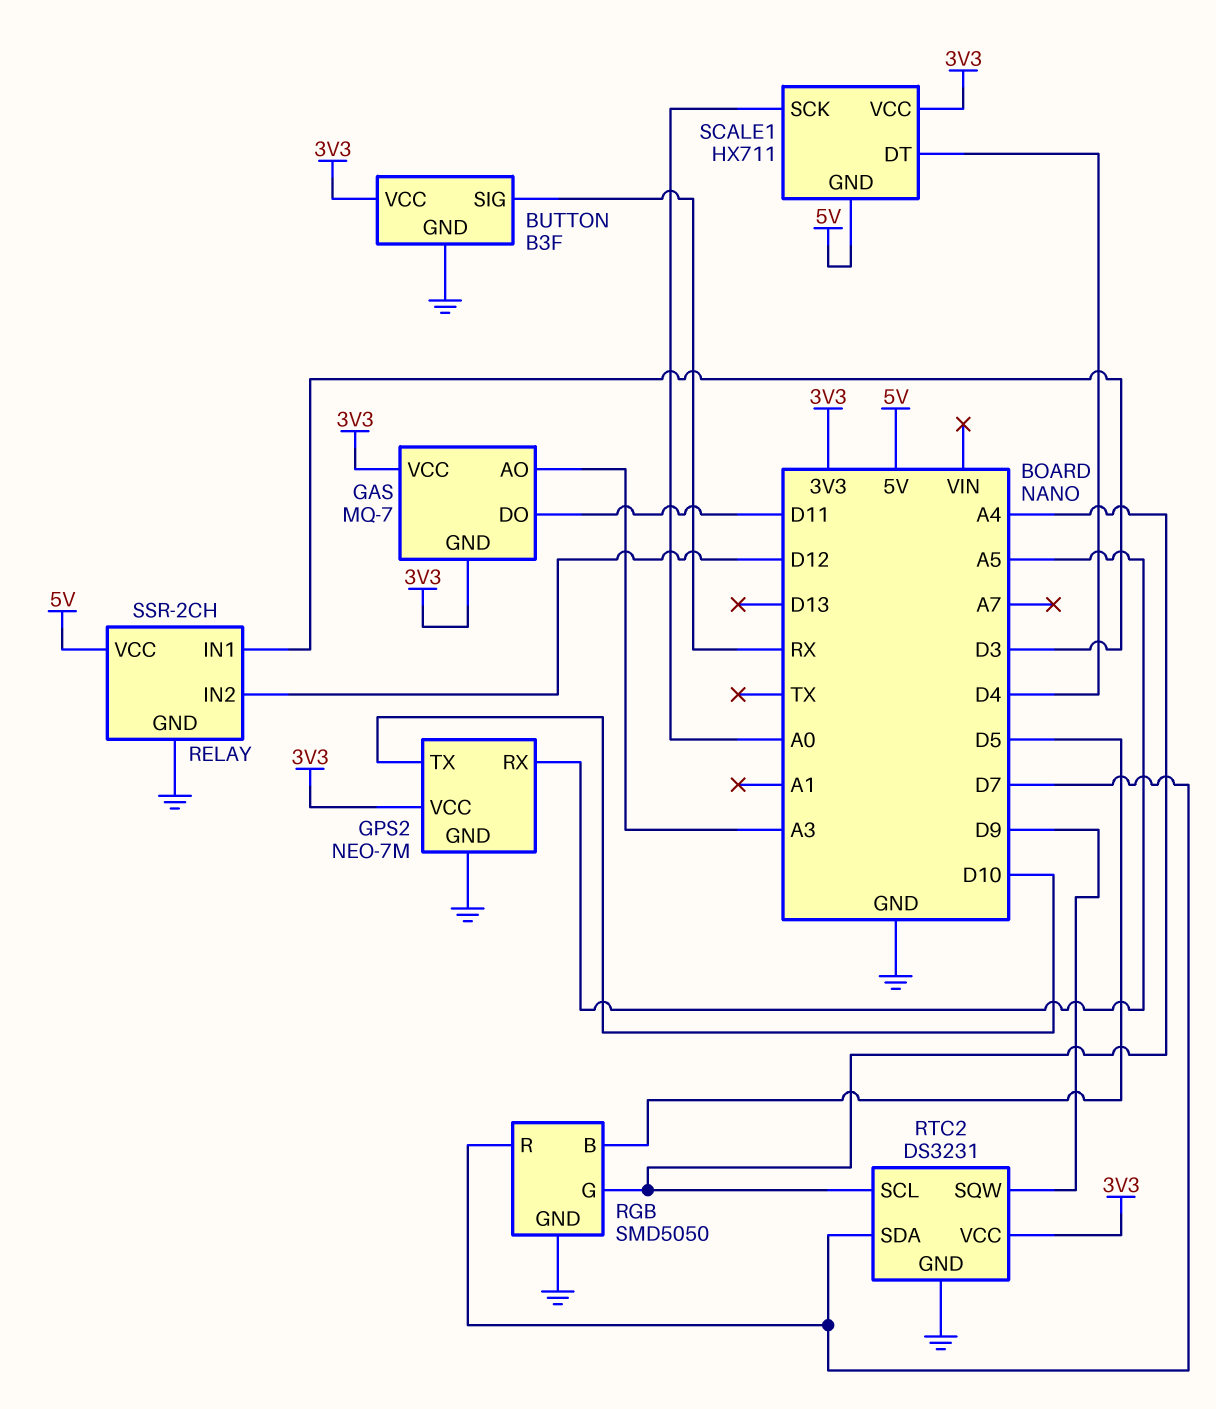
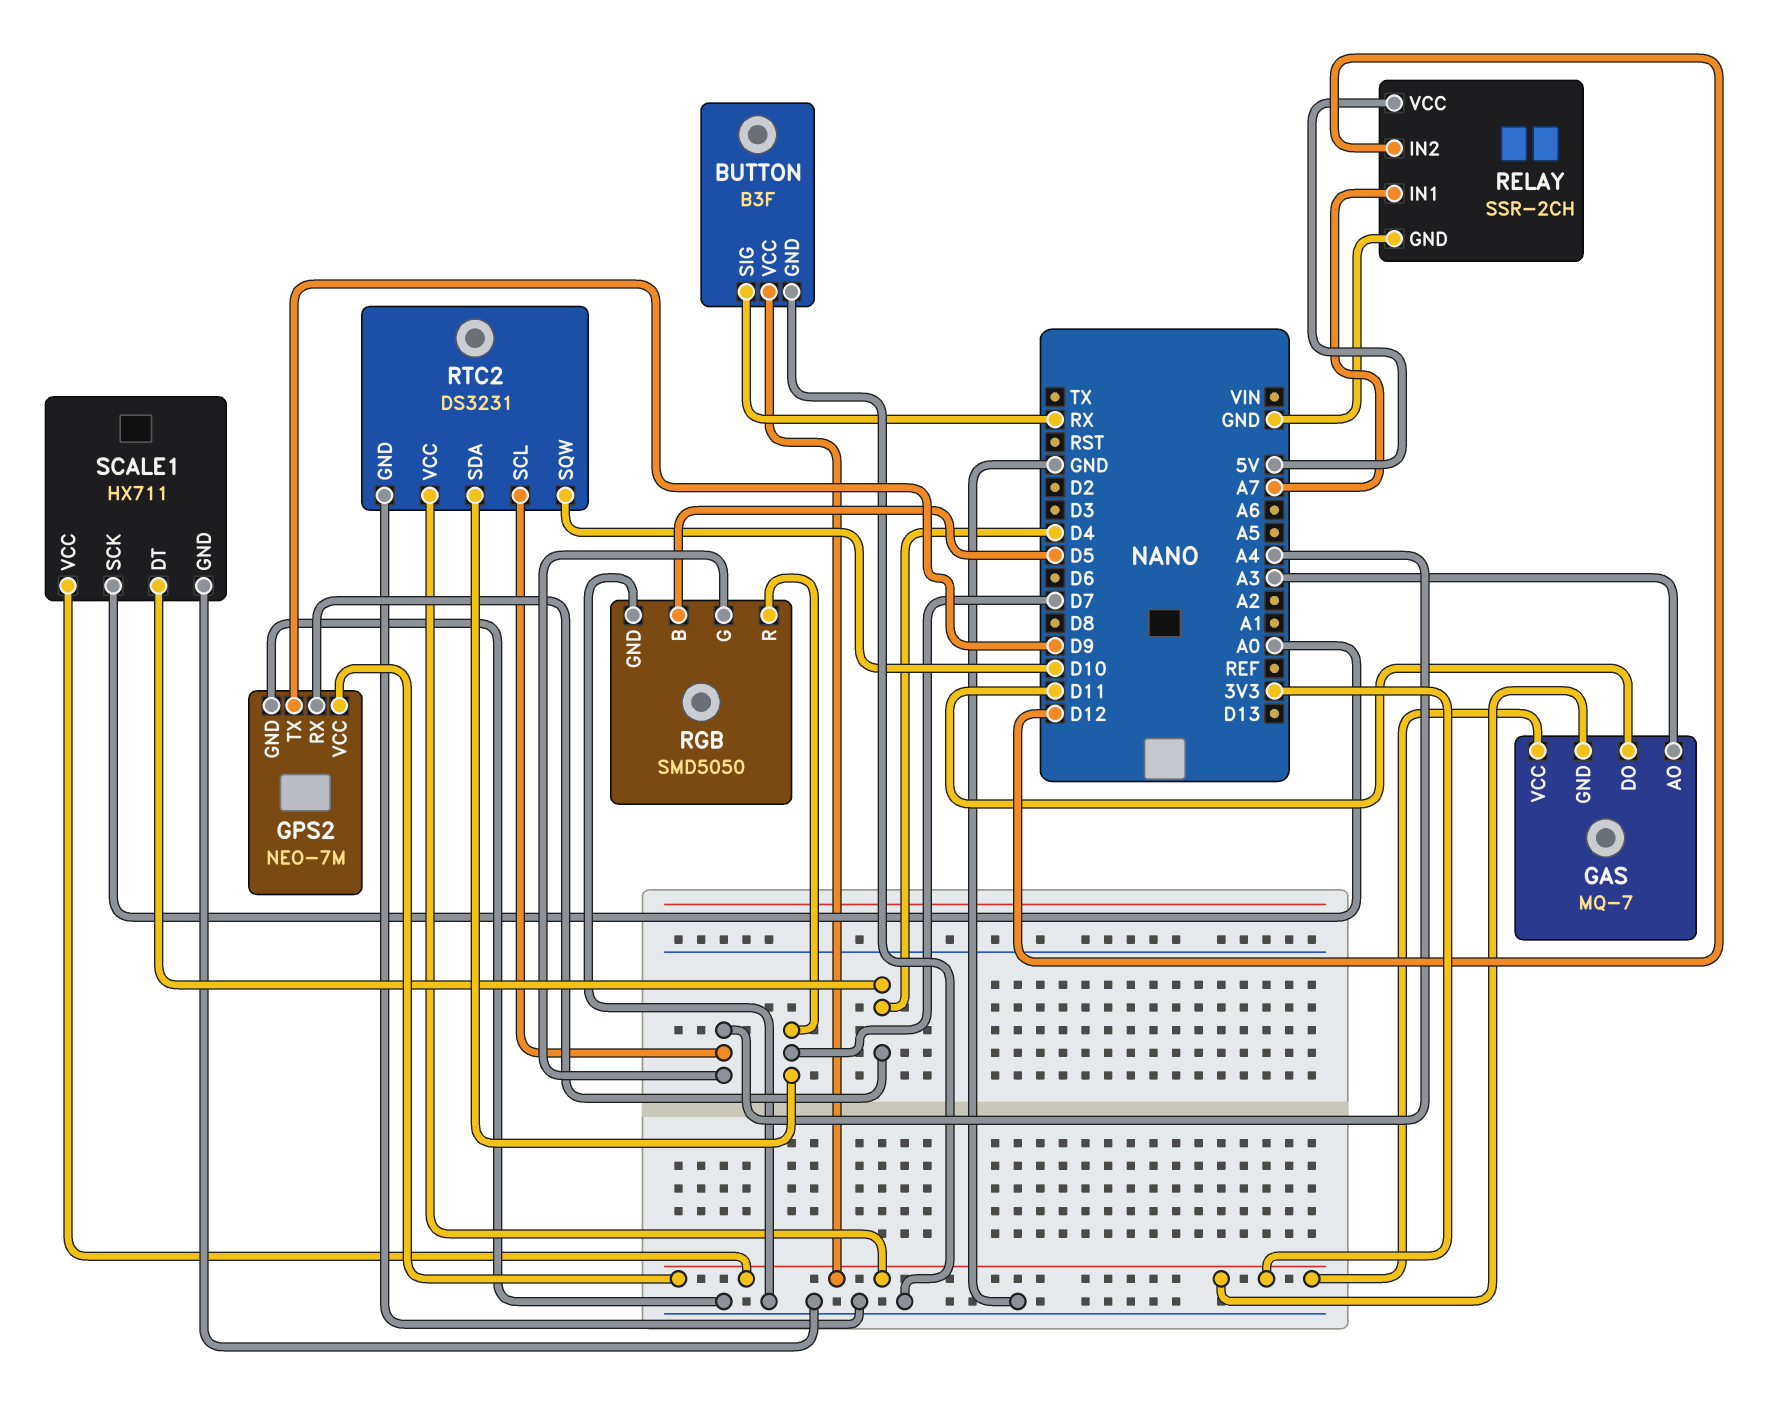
GPS2 pin RX: A5 -> D4
GPS2 pin TX: D10 -> D9
RELAY pin IN1: D3 -> A7
RTC2 pin SQW: D9 -> D10
SCALE1 pin GND: 5V -> GND

